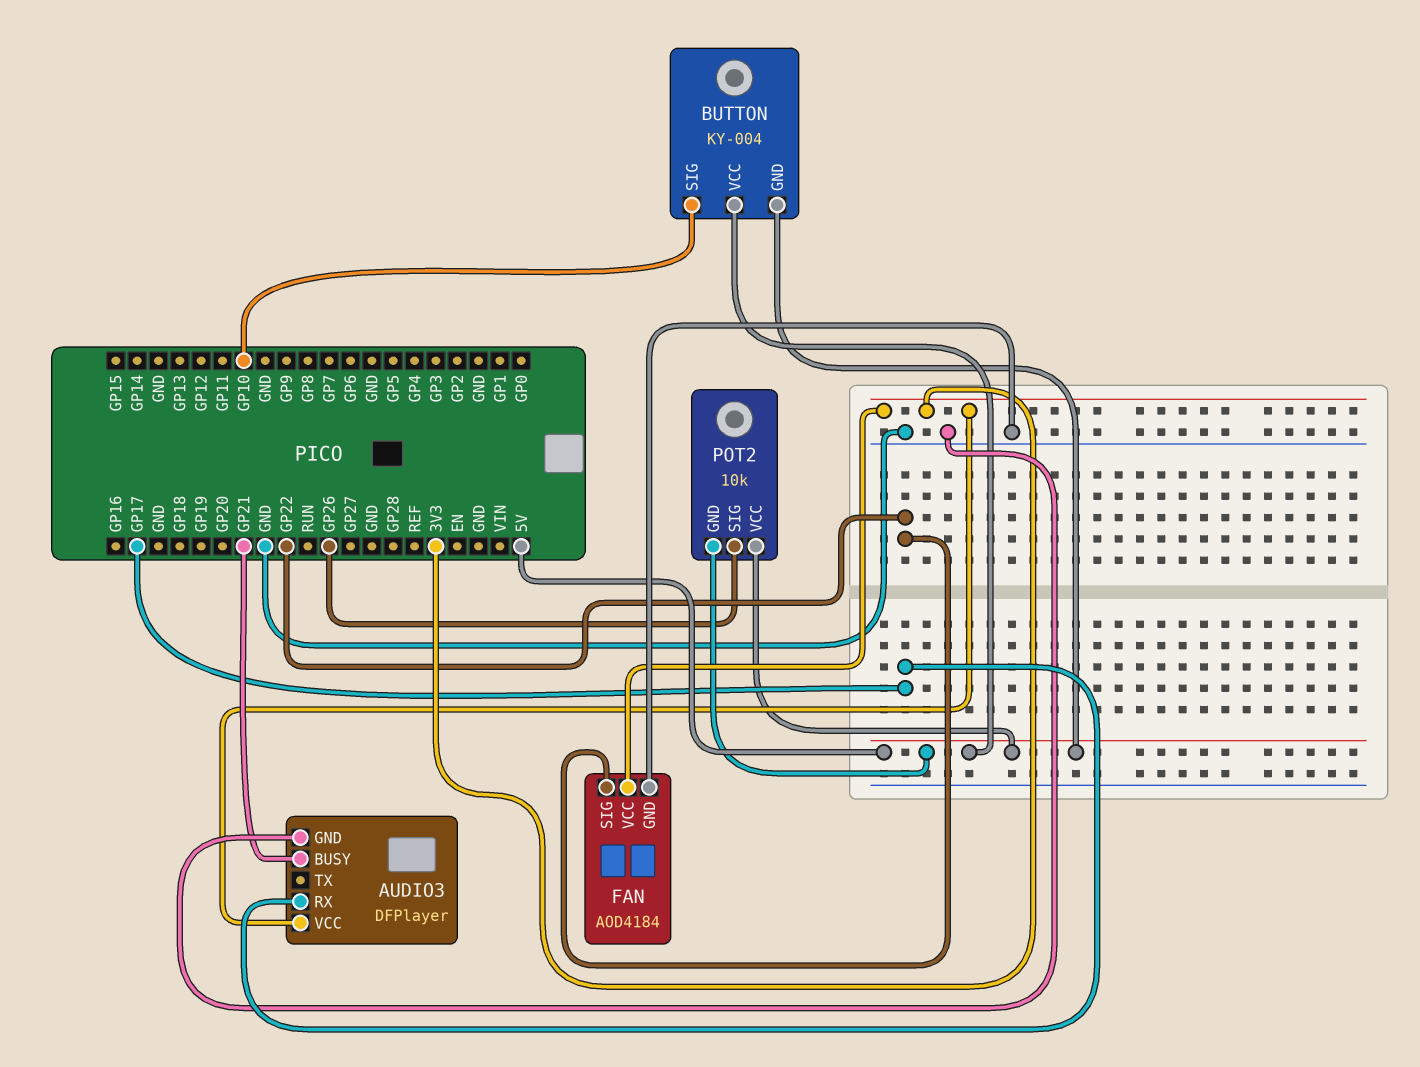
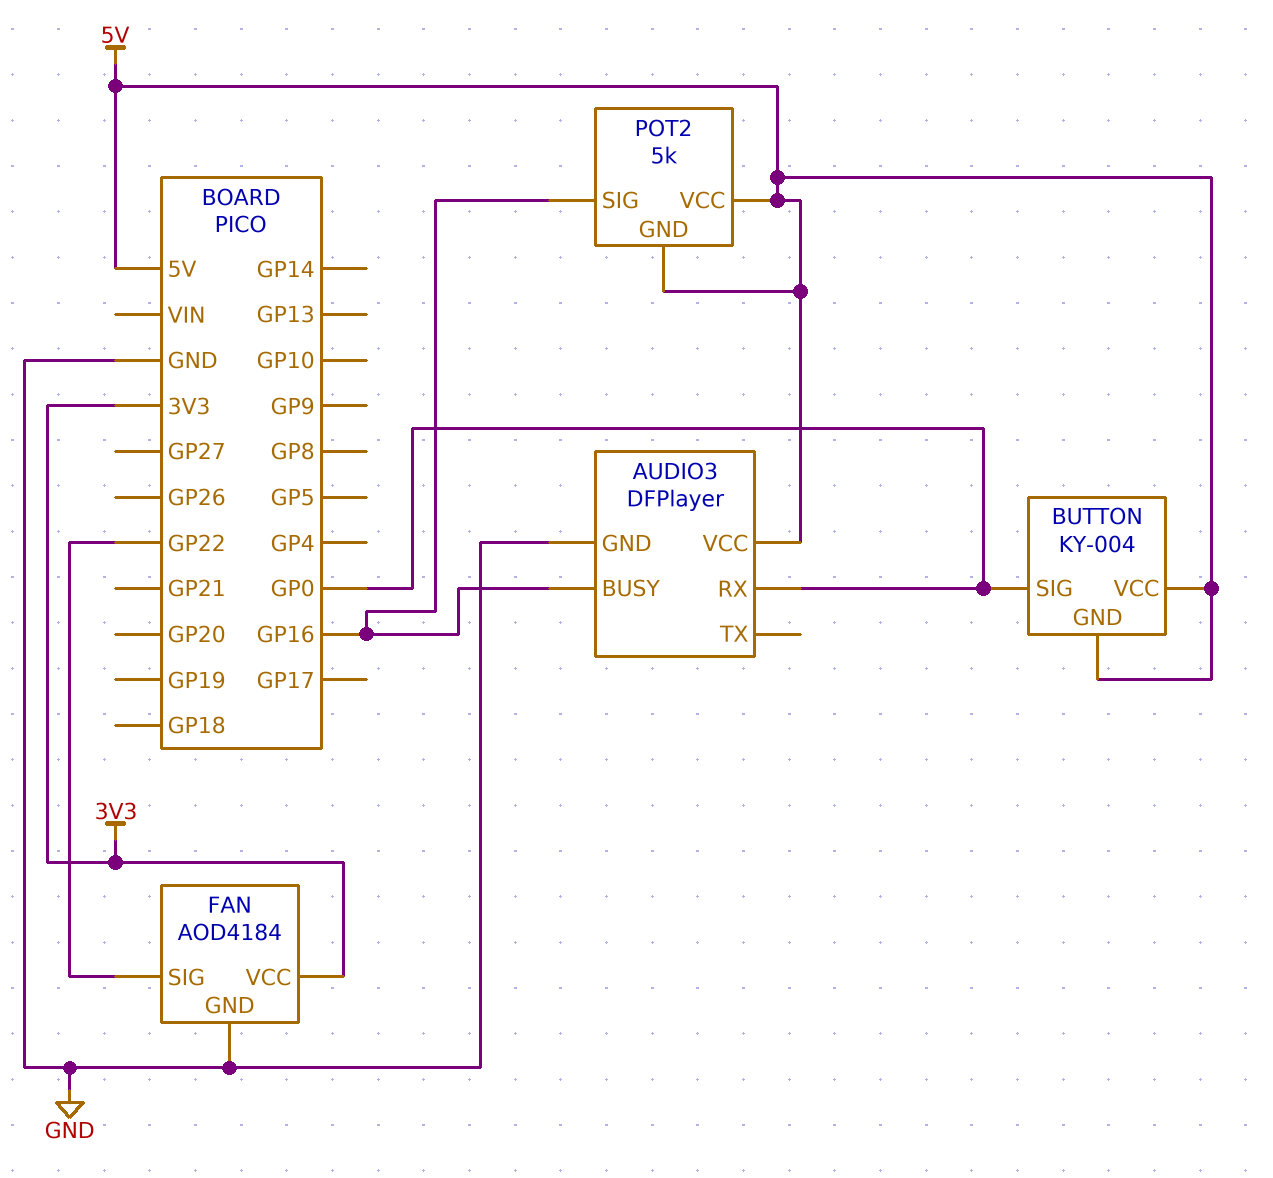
AUDIO3 pin BUSY: GP21 -> GP16
AUDIO3 pin RX: GP17 -> GP0
AUDIO3 pin VCC: 3V3 -> 5V
BUTTON pin SIG: GP10 -> GP0
POT2: 10k -> 5k
POT2 pin SIG: GP26 -> GP16

